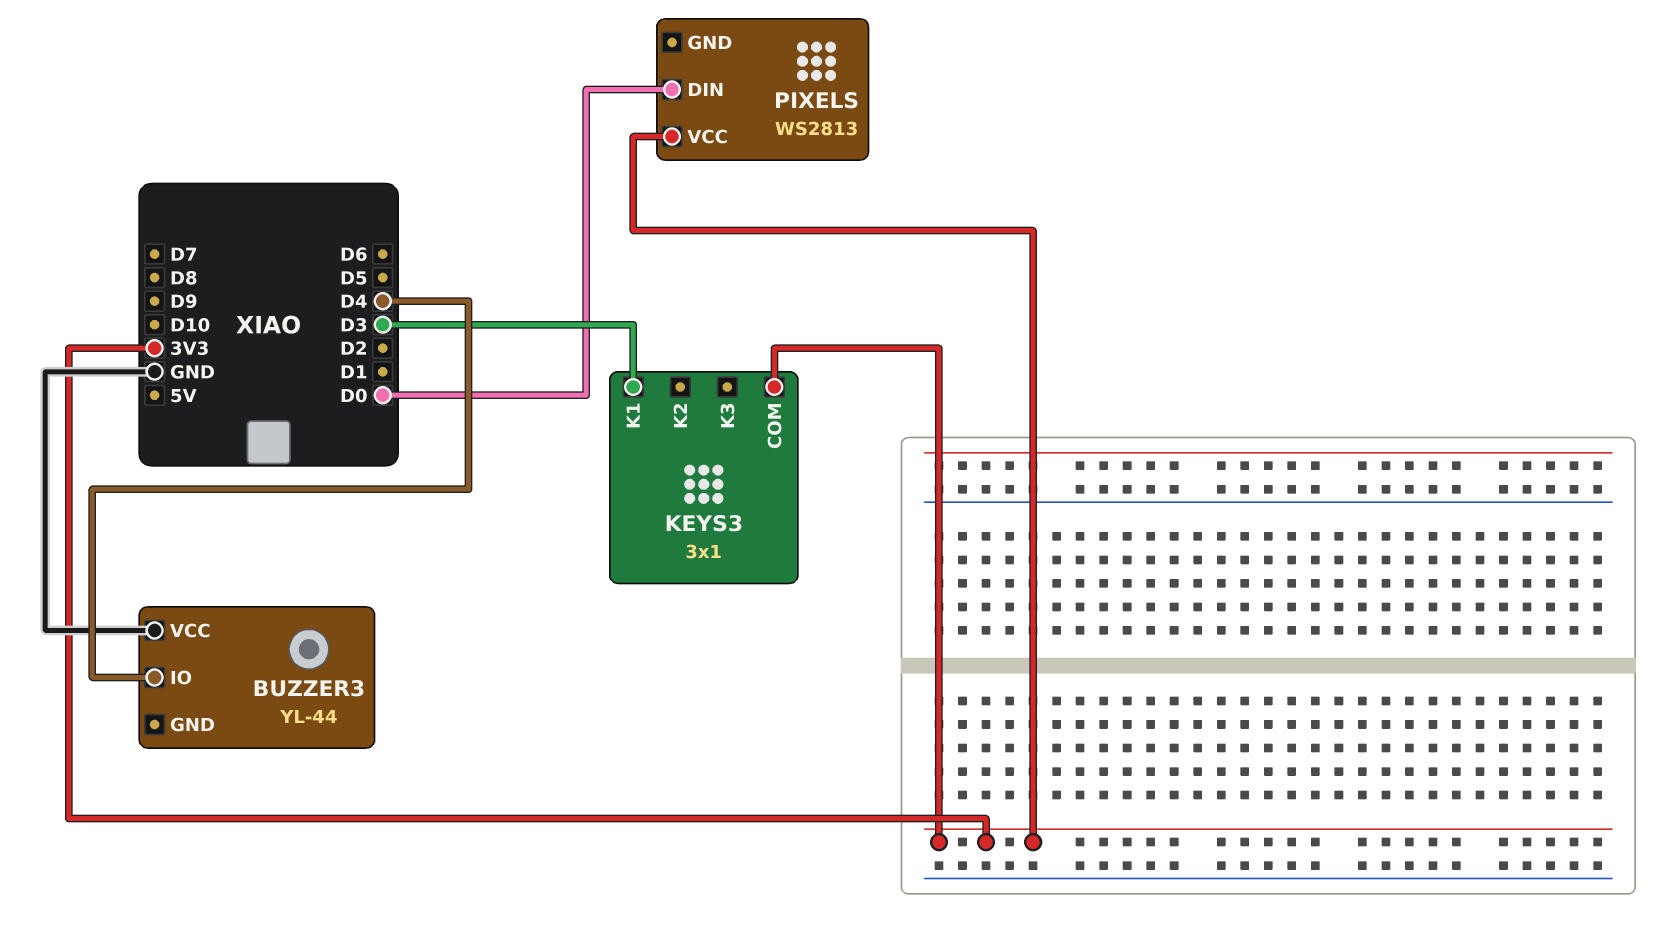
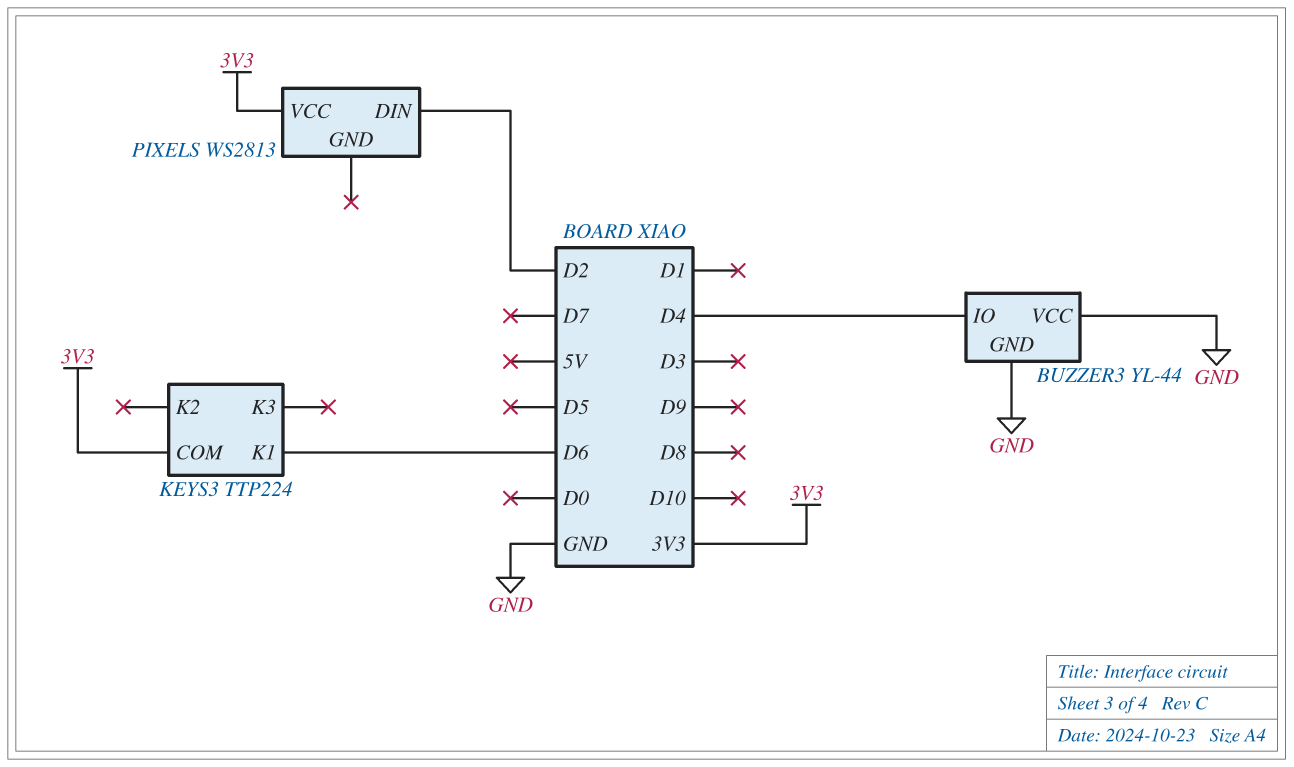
BUZZER3 pin GND: none -> GND
KEYS3: 3x1 -> TTP224
KEYS3 pin K1: D3 -> D6
PIXELS pin DIN: D0 -> D2

